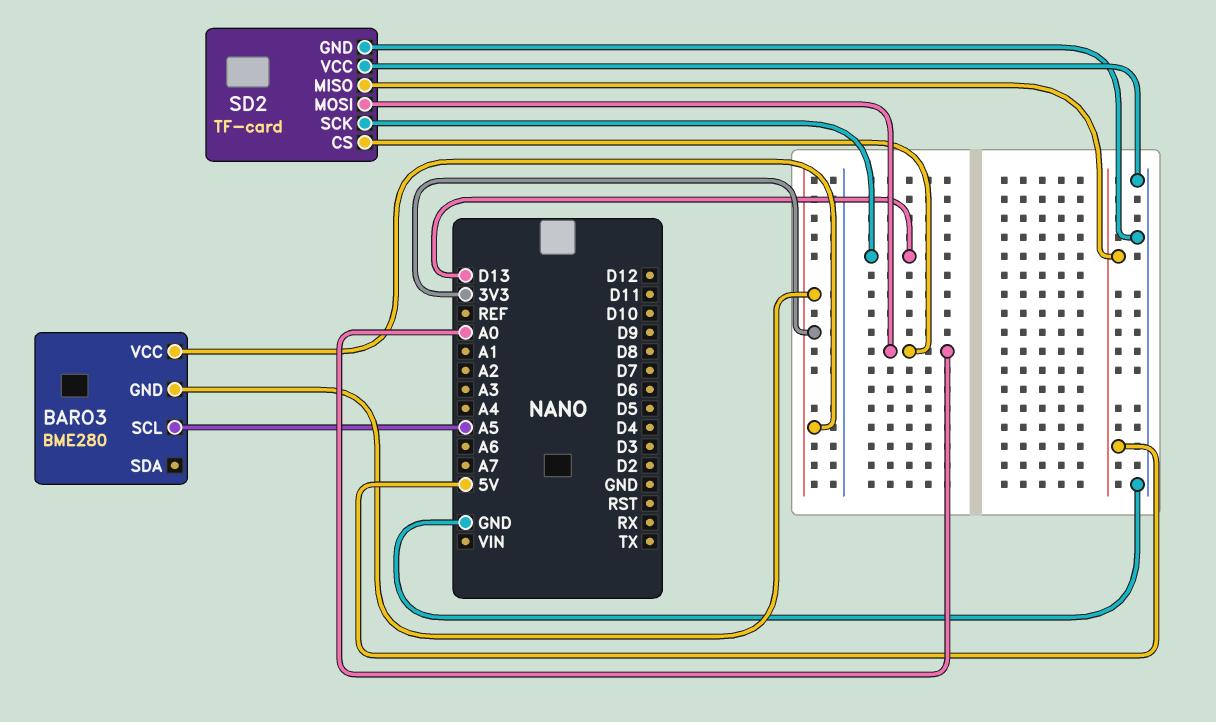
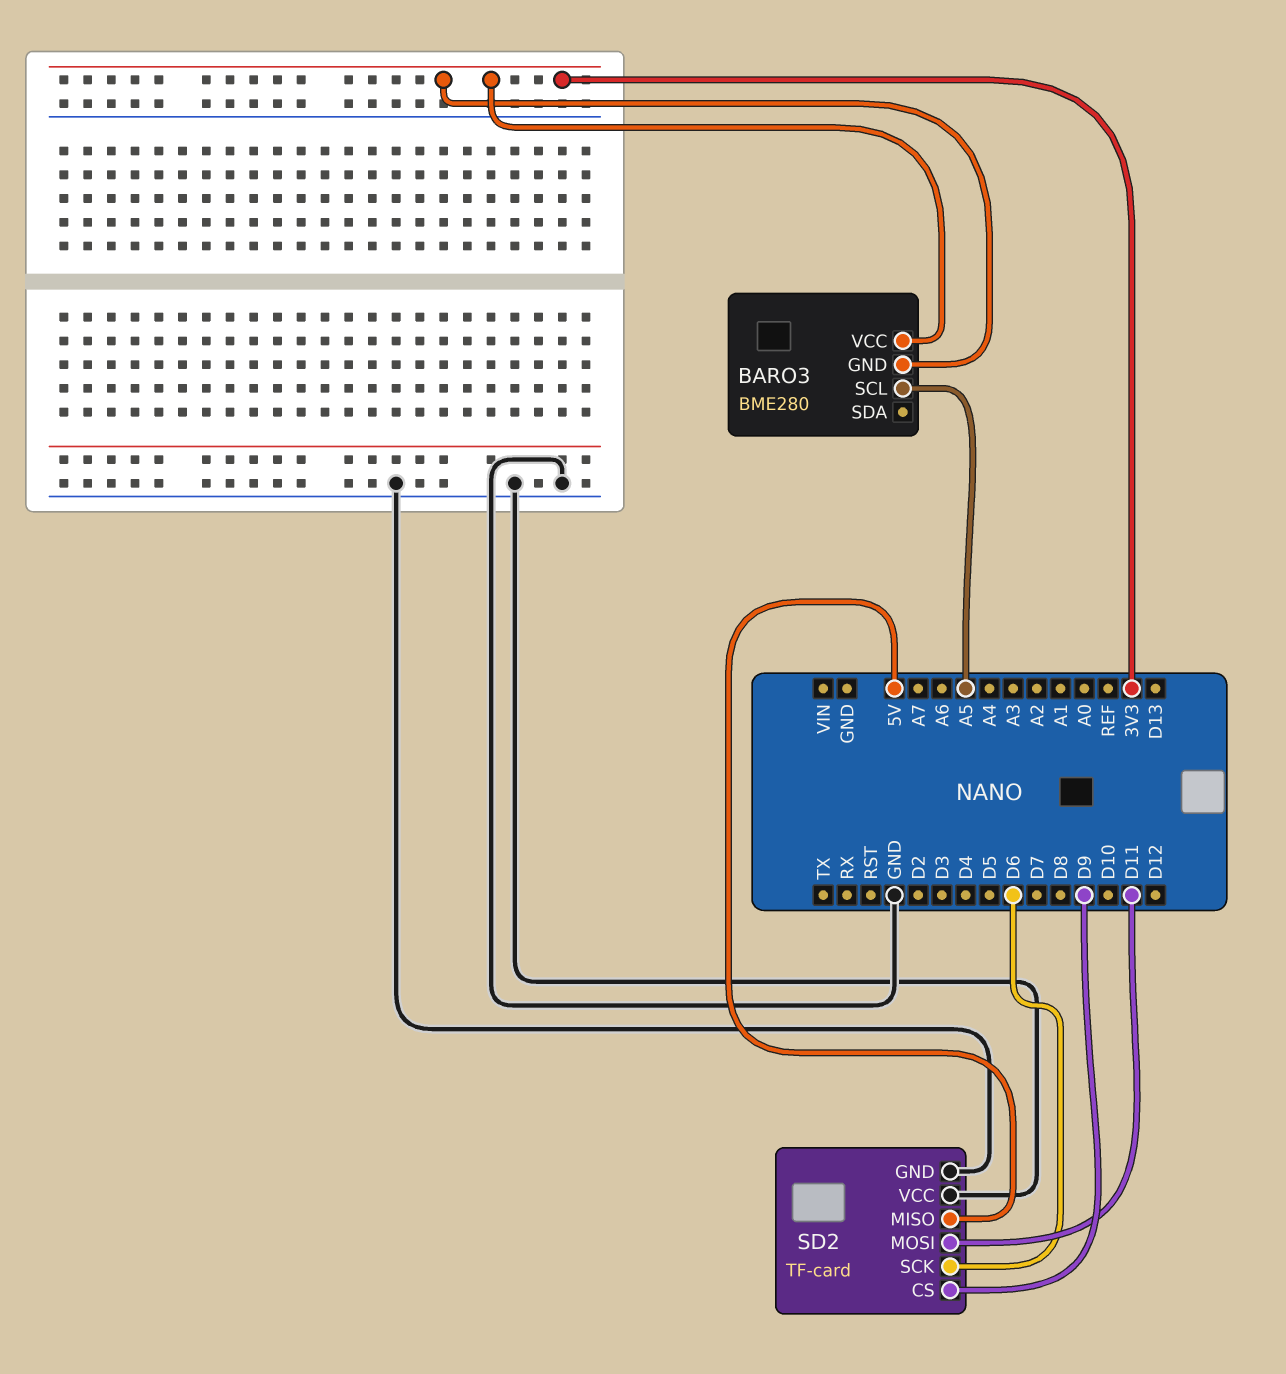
SD2 pin CS: A0 -> D9
SD2 pin MOSI: A0 -> D11
SD2 pin SCK: D13 -> D6

